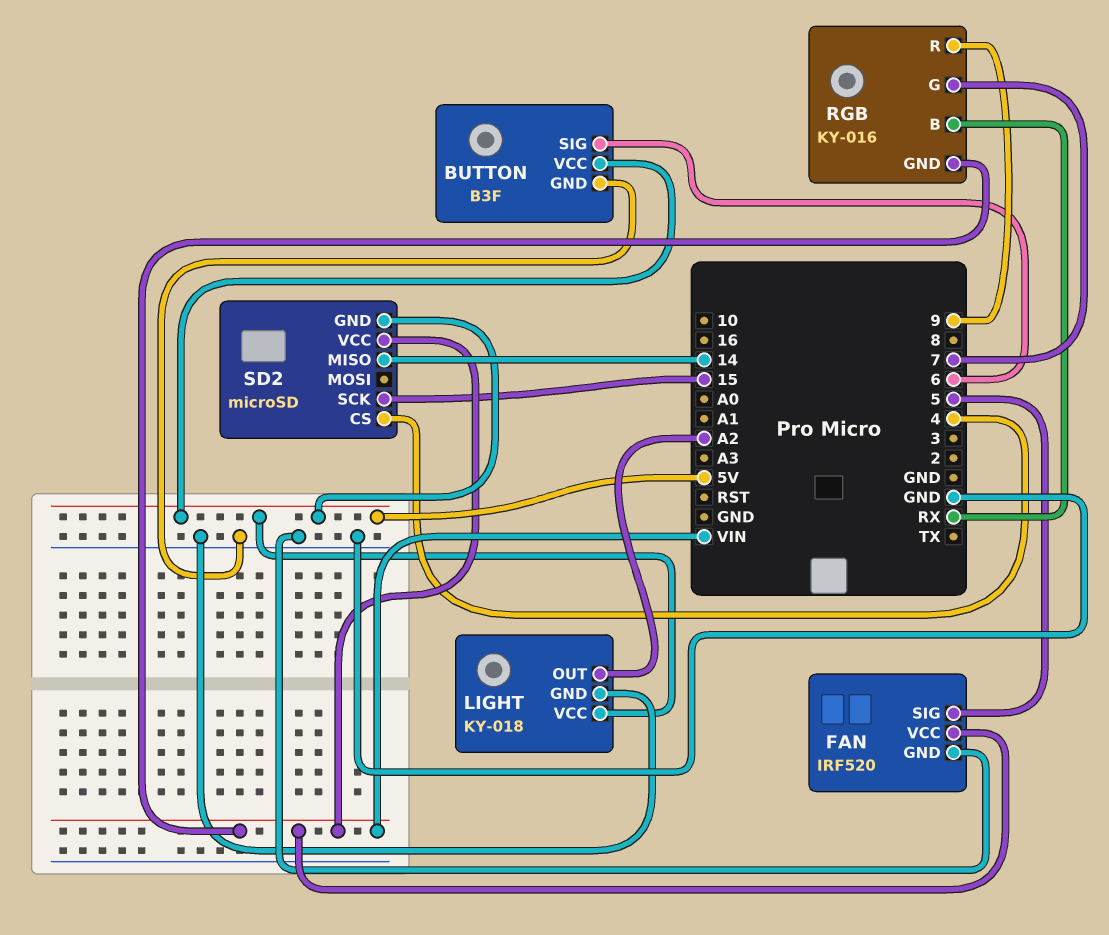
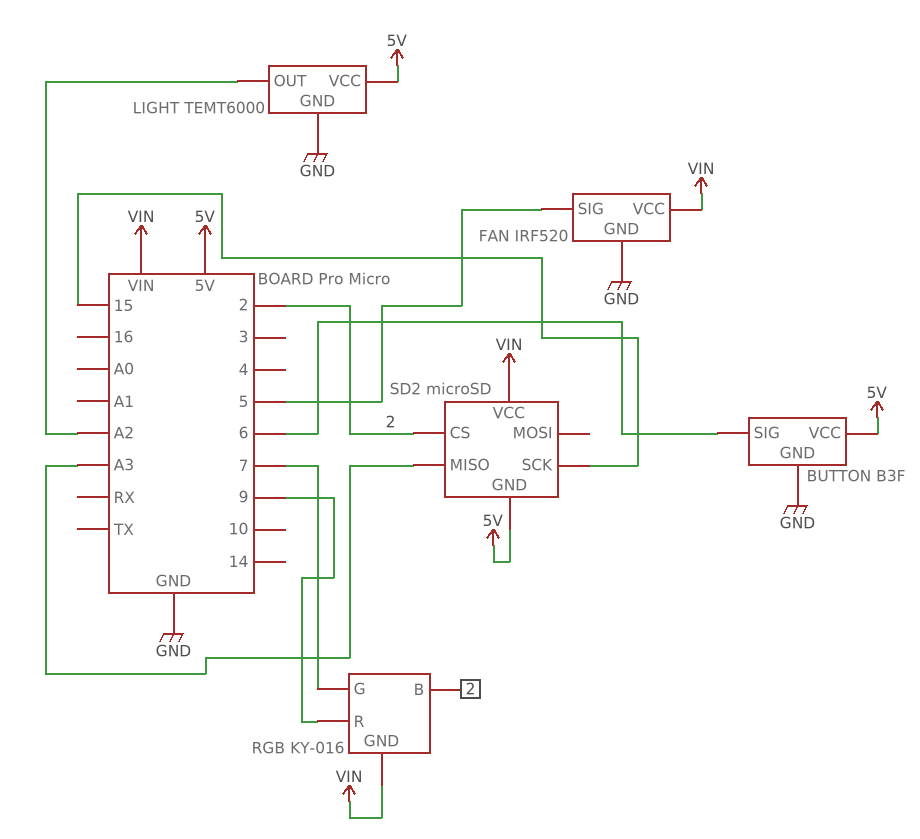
LIGHT: KY-018 -> TEMT6000
RGB pin B: RX -> 2
SD2 pin CS: 4 -> 2
SD2 pin MISO: 14 -> A3

